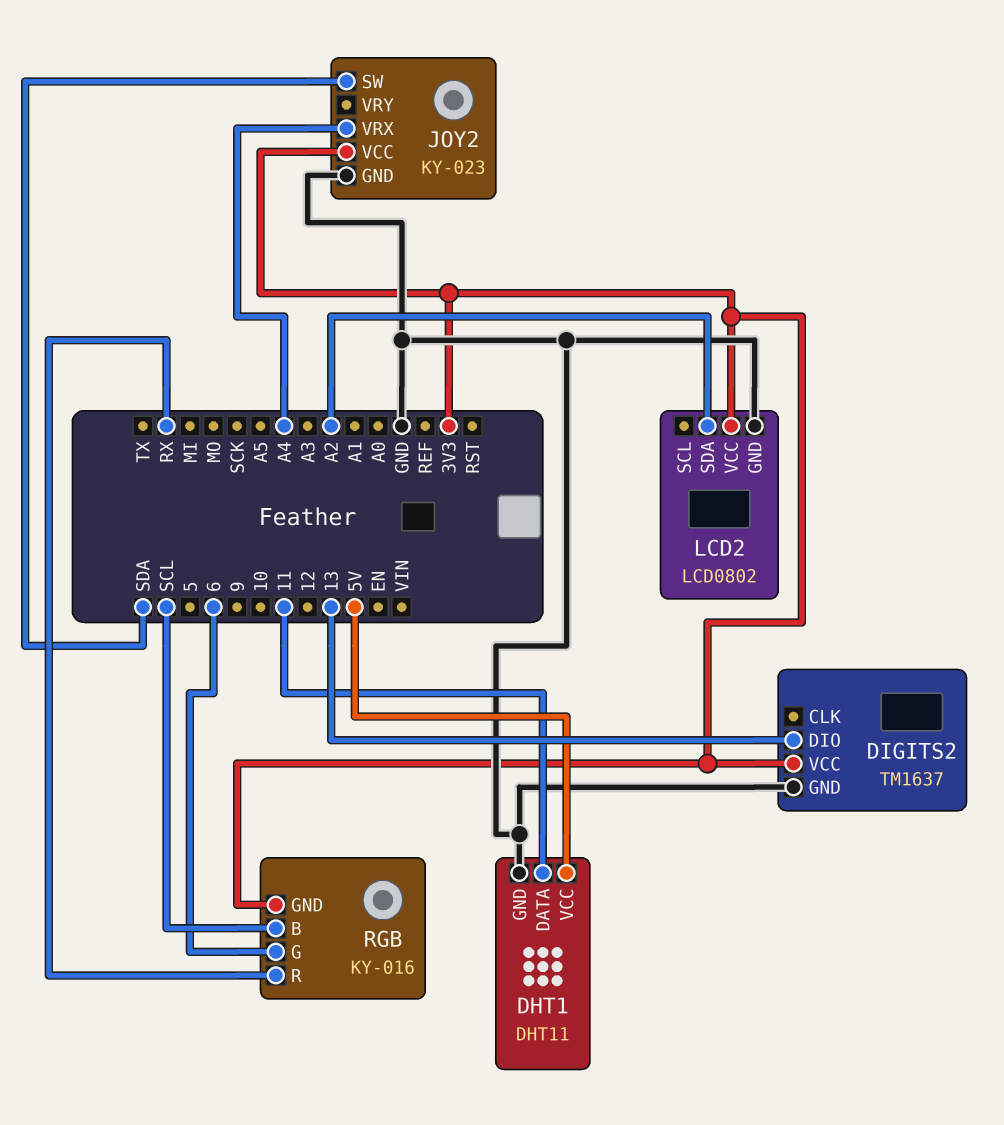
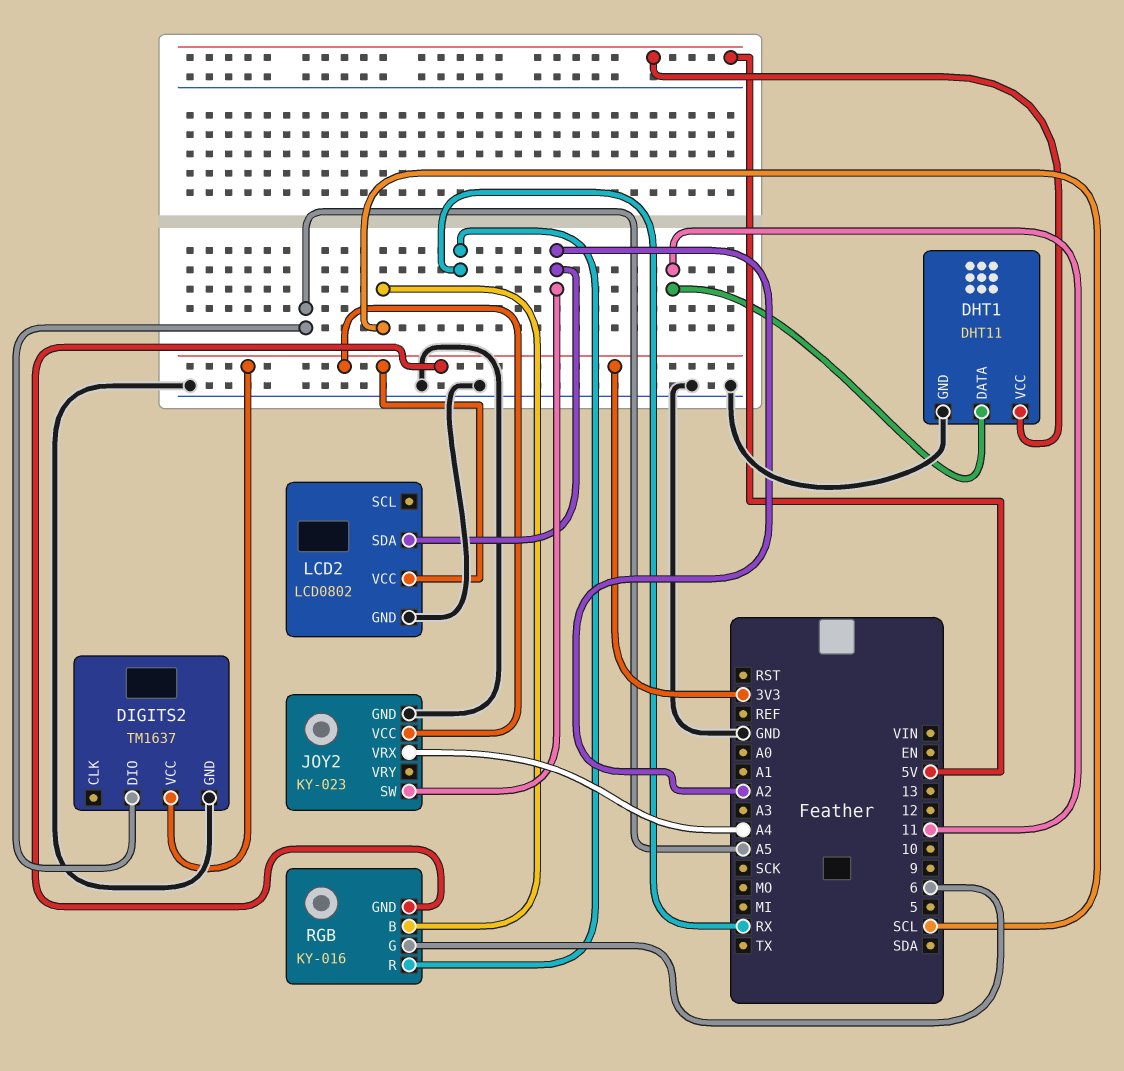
DIGITS2 pin DIO: 13 -> A5
JOY2 pin SW: SDA -> A2

